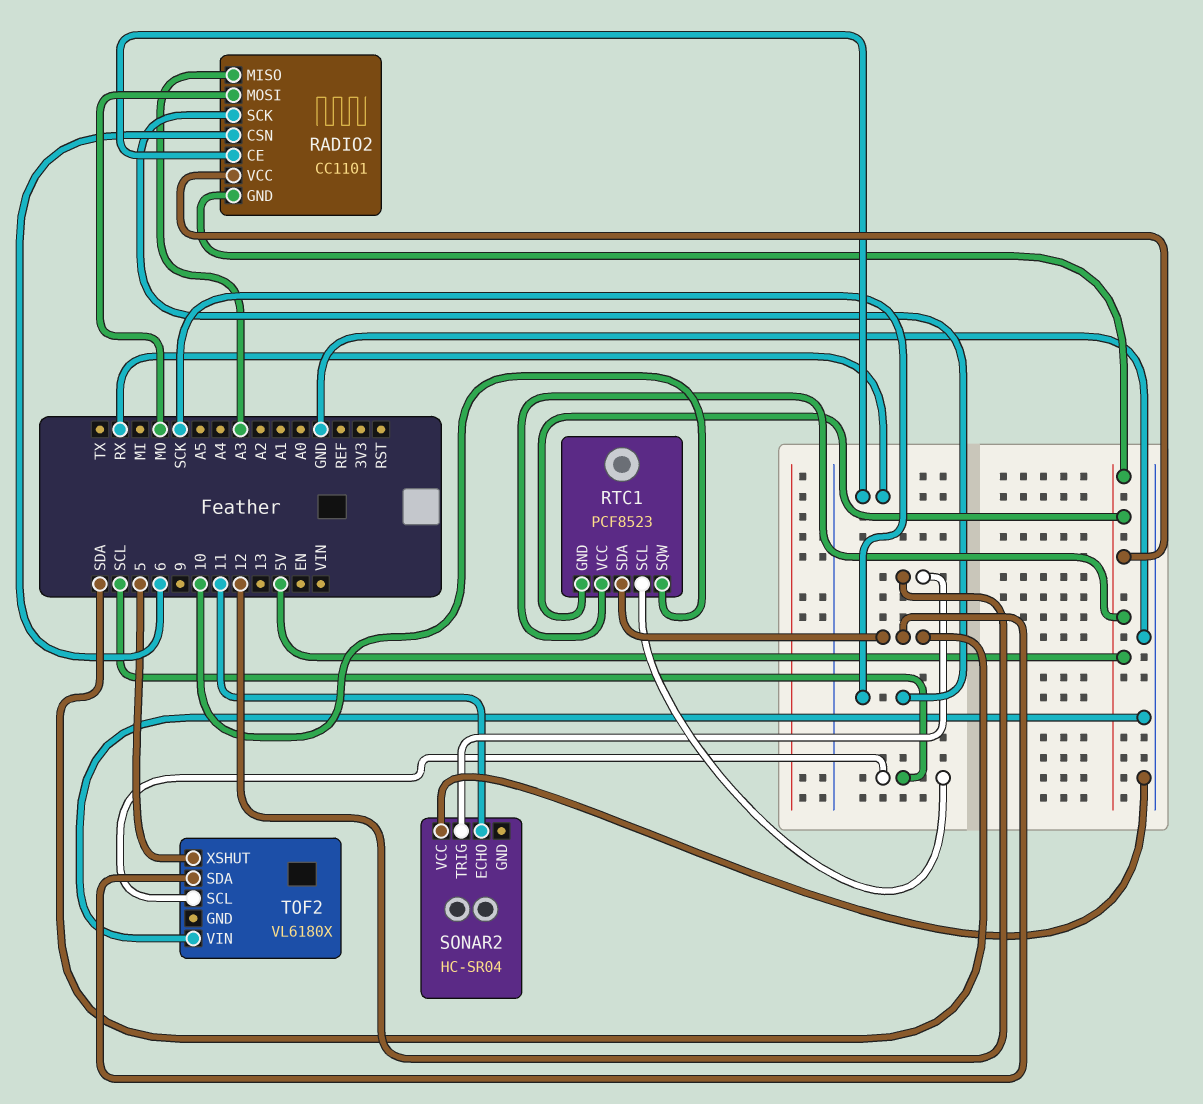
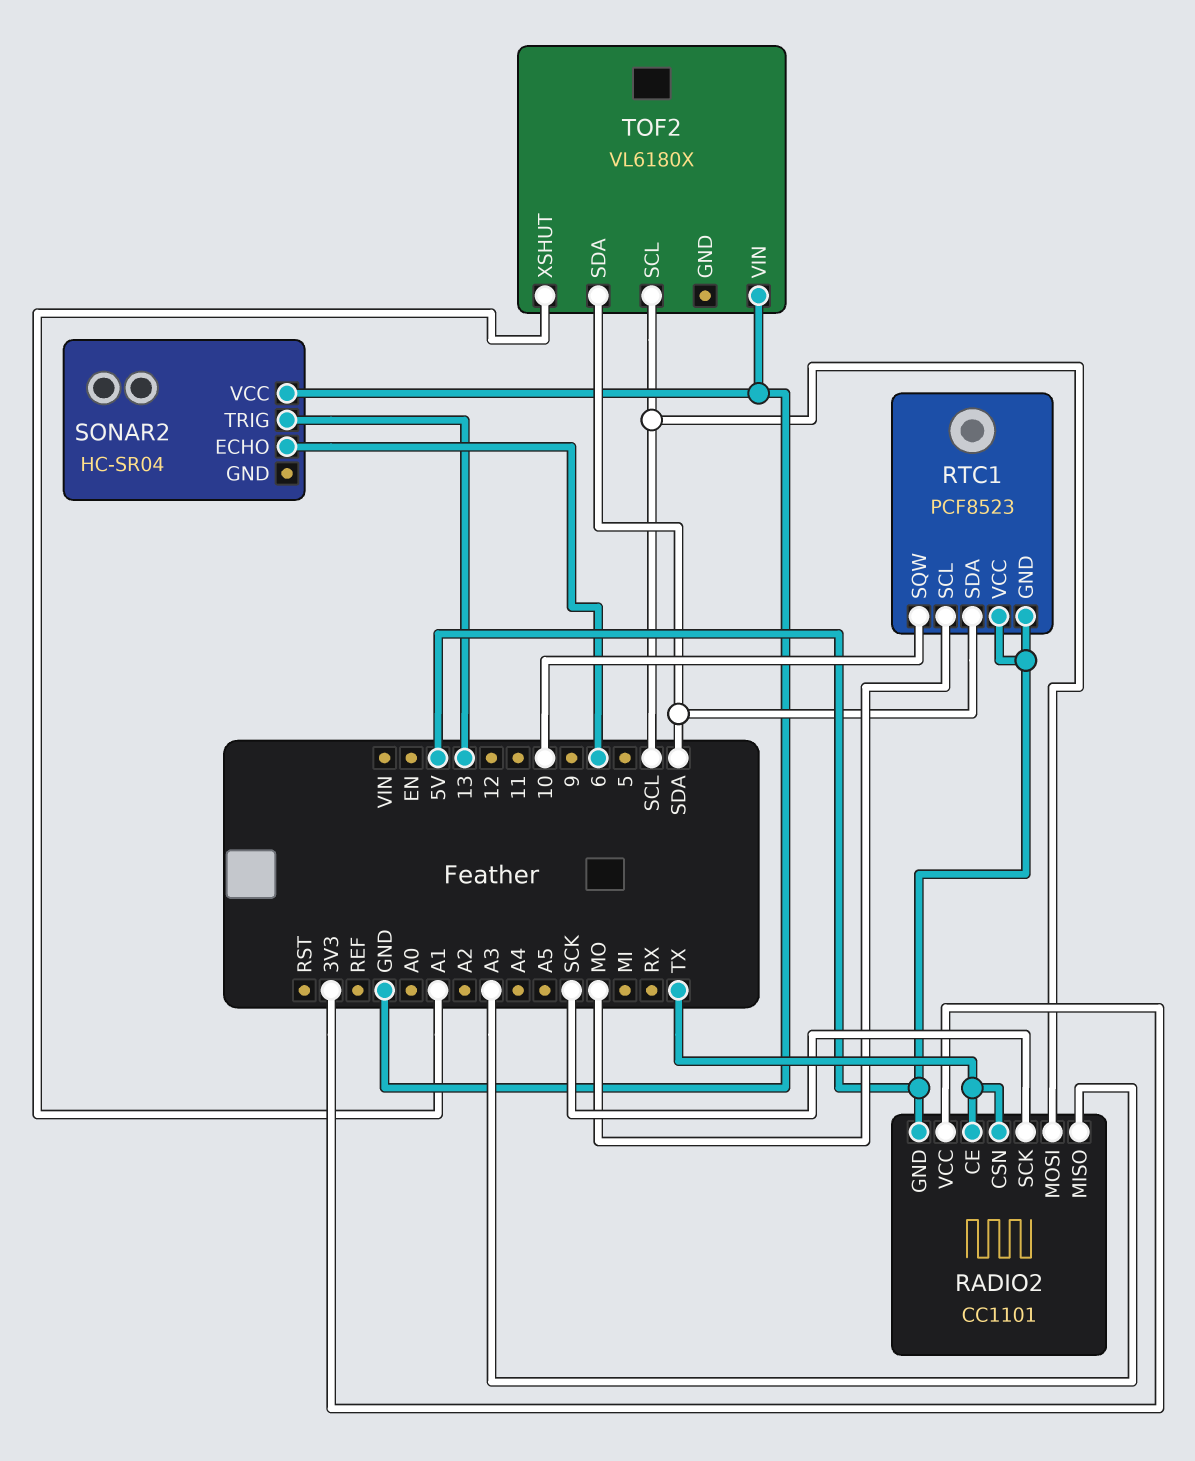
RADIO2 pin CE: RX -> TX
RADIO2 pin CSN: 6 -> TX
RADIO2 pin MOSI: MO -> SCL
RADIO2 pin VCC: 5V -> 3V3
RTC1 pin SCL: SCL -> MO
SONAR2 pin ECHO: 11 -> 6
SONAR2 pin TRIG: 12 -> 13
TOF2 pin XSHUT: 5 -> A1

